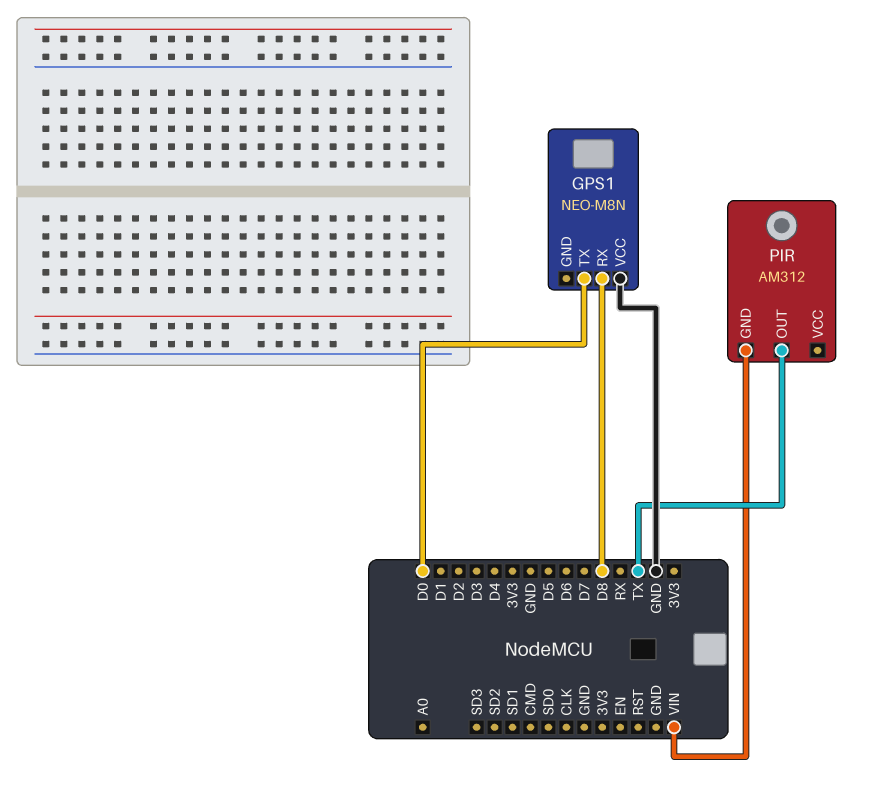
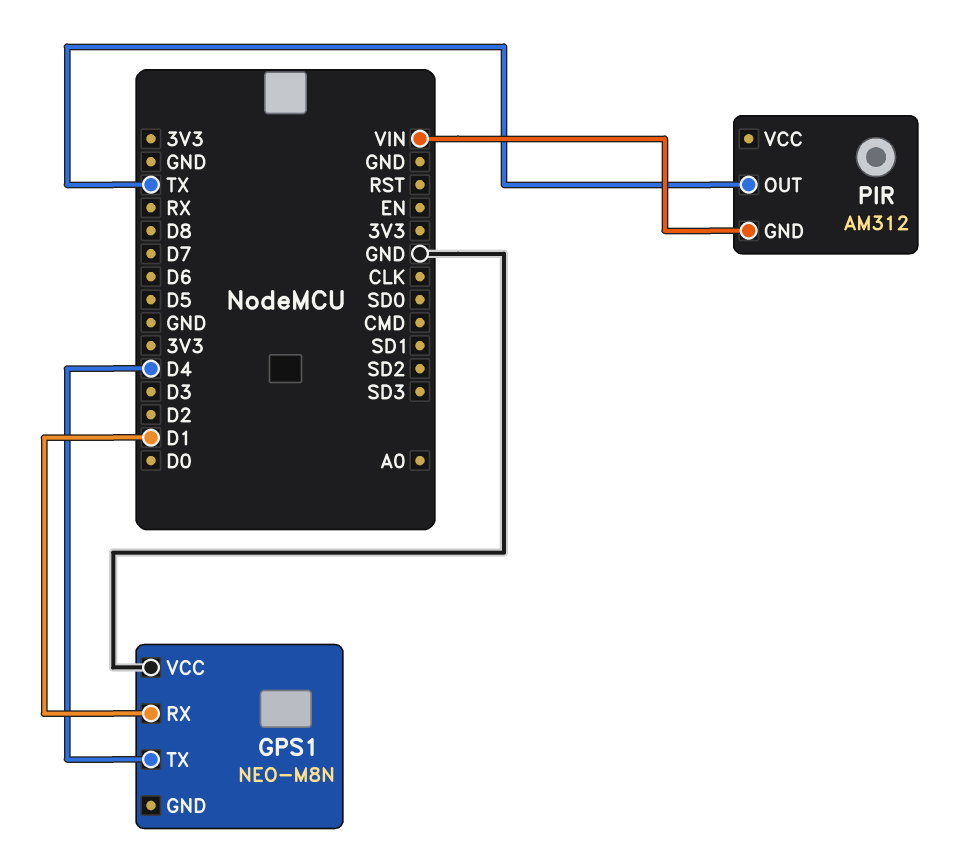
GPS1 pin RX: D8 -> D1
GPS1 pin TX: D0 -> D4

